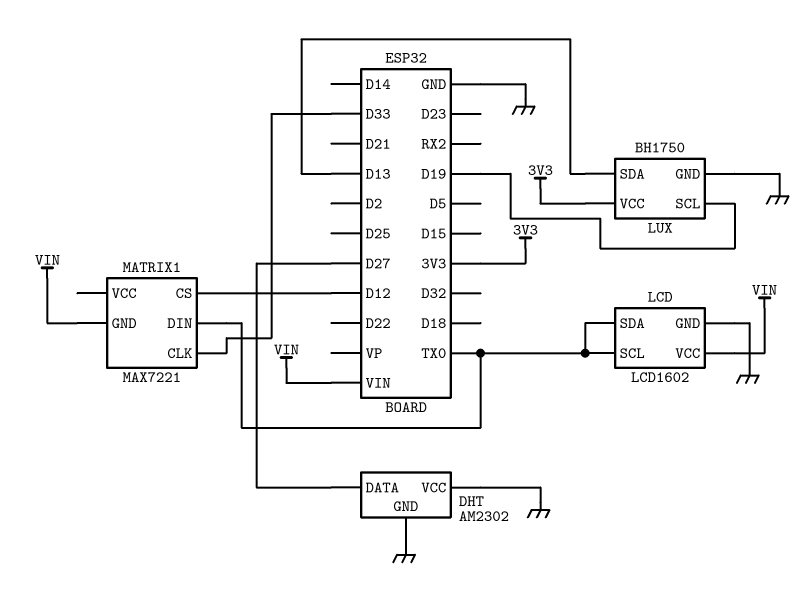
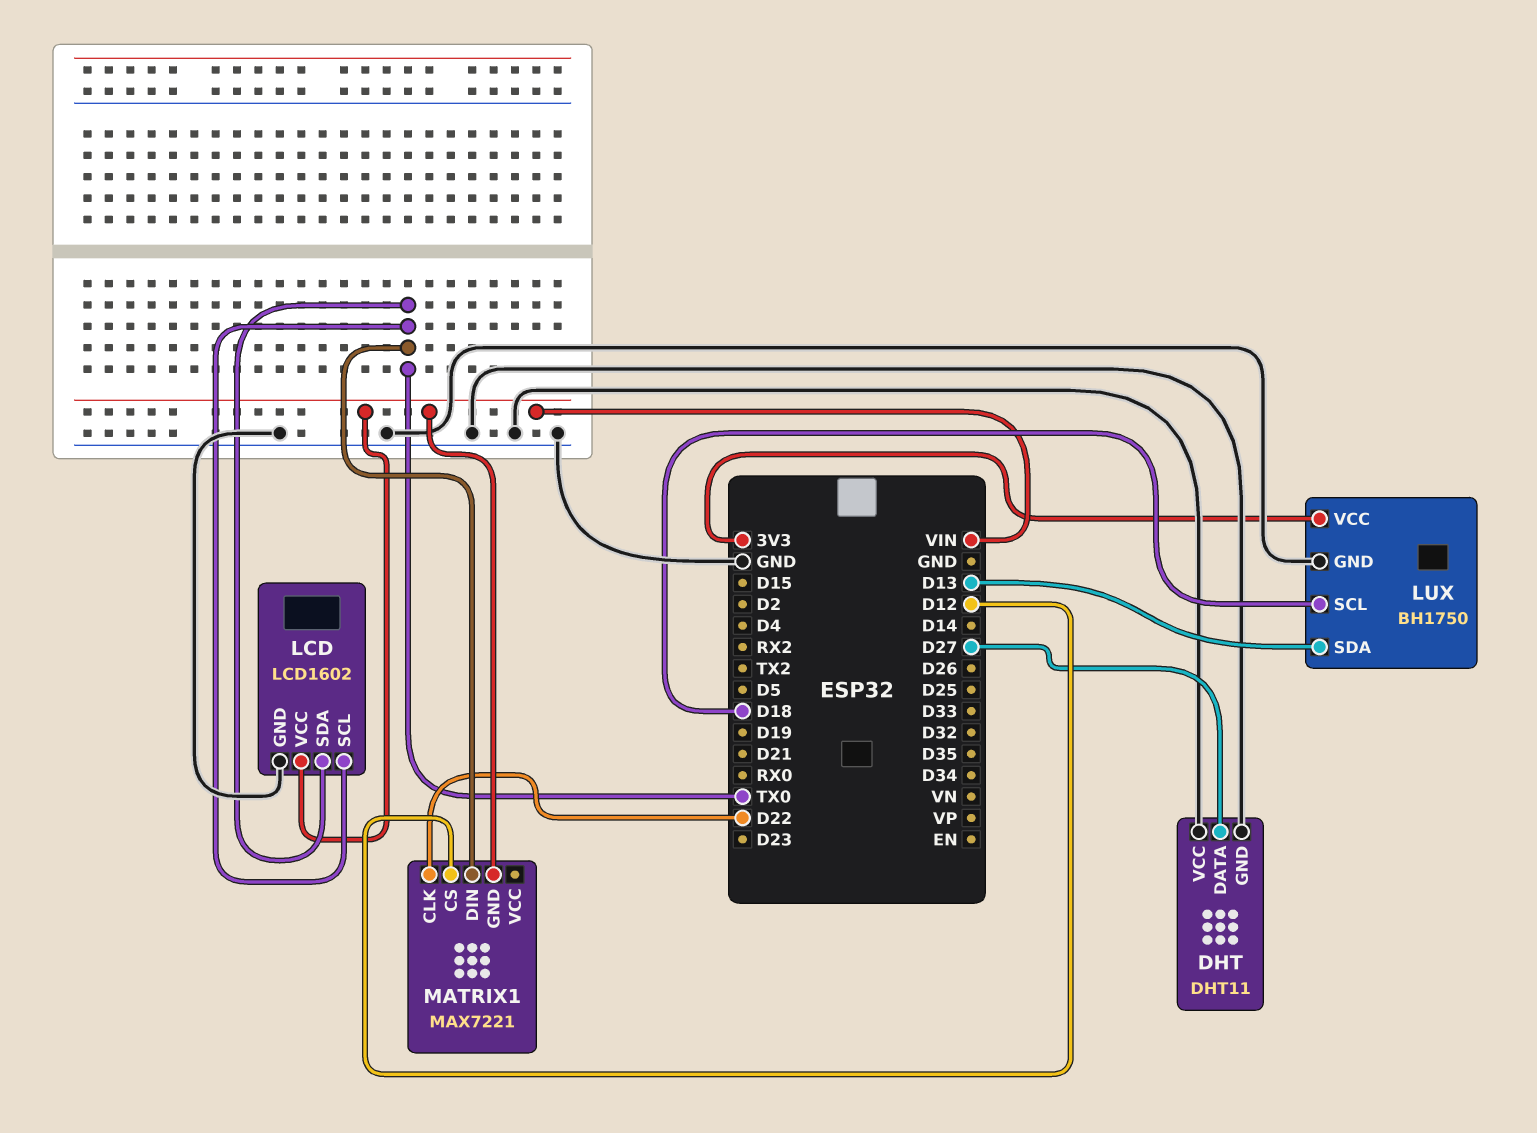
DHT: AM2302 -> DHT11
LUX pin SCL: D19 -> D18
MATRIX1 pin CLK: D33 -> D22

